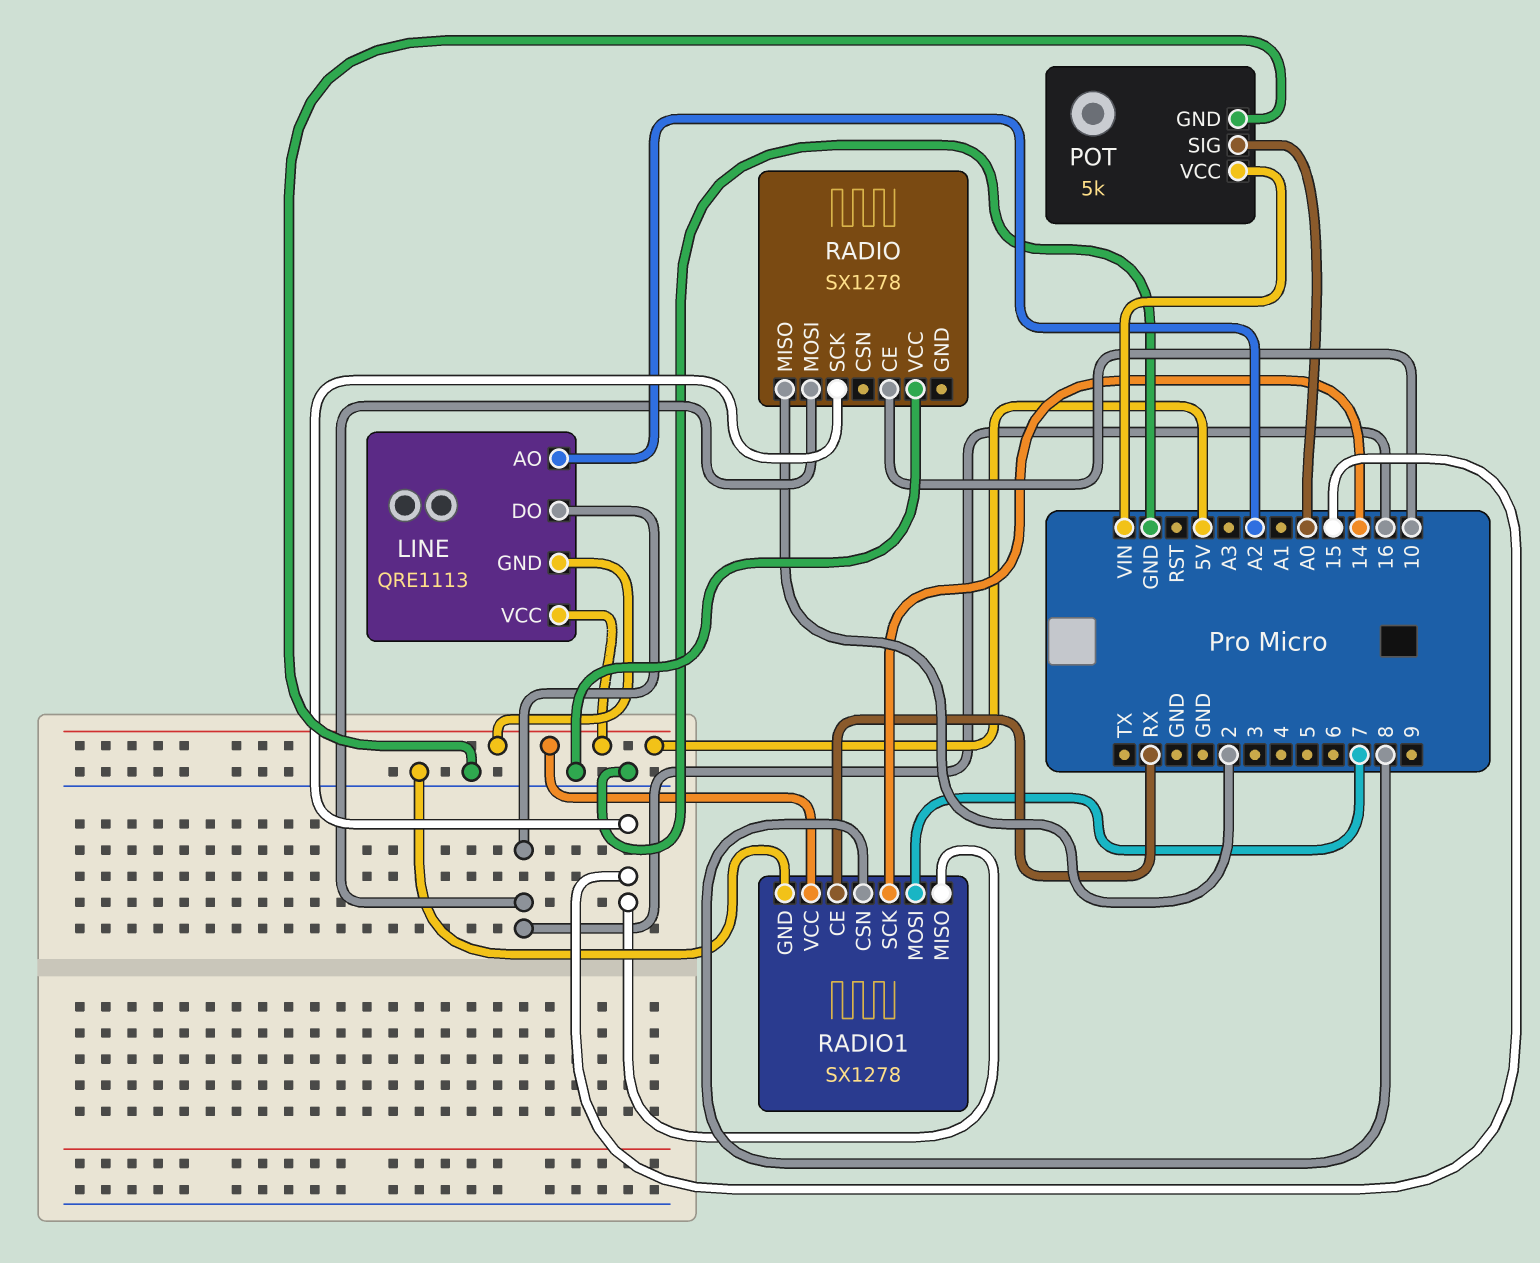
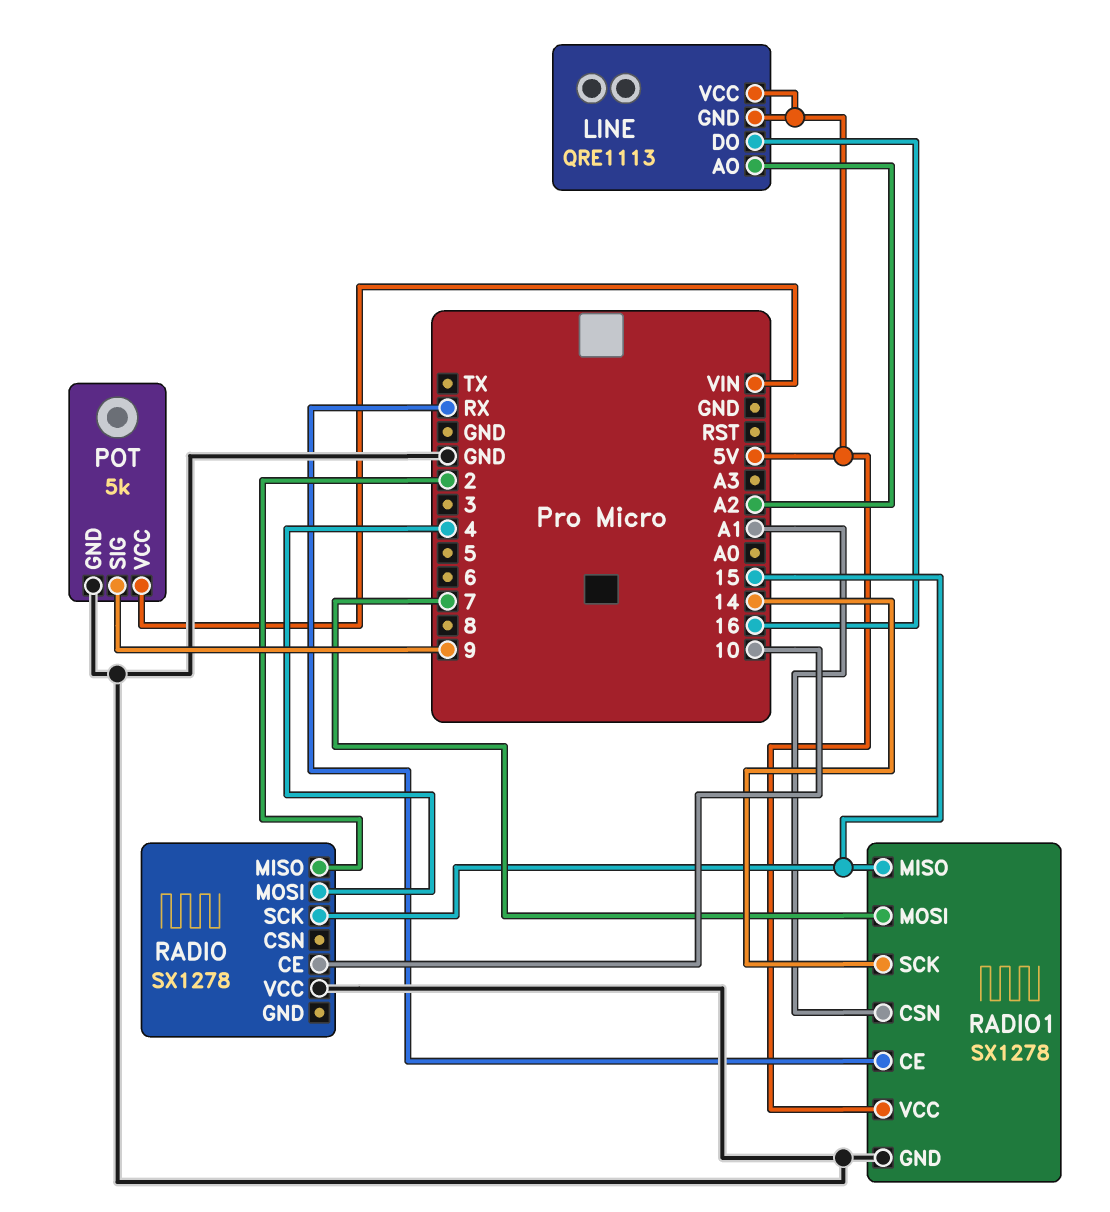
POT pin SIG: A0 -> 9
RADIO pin MOSI: 16 -> 4
RADIO1 pin CSN: 8 -> A1

